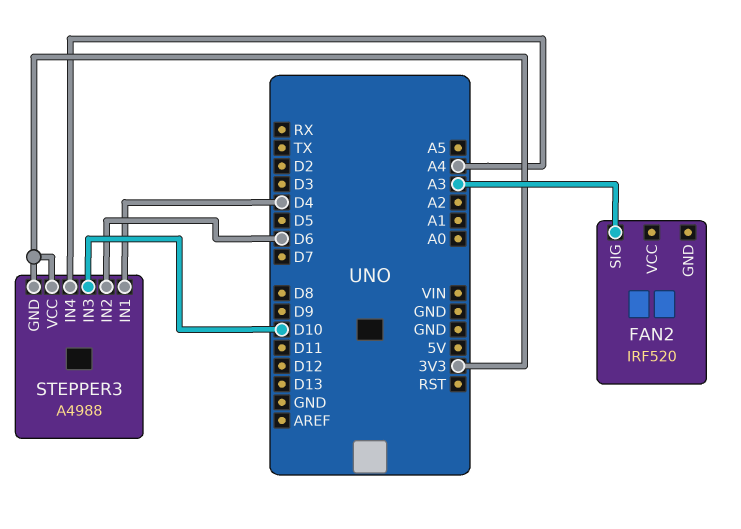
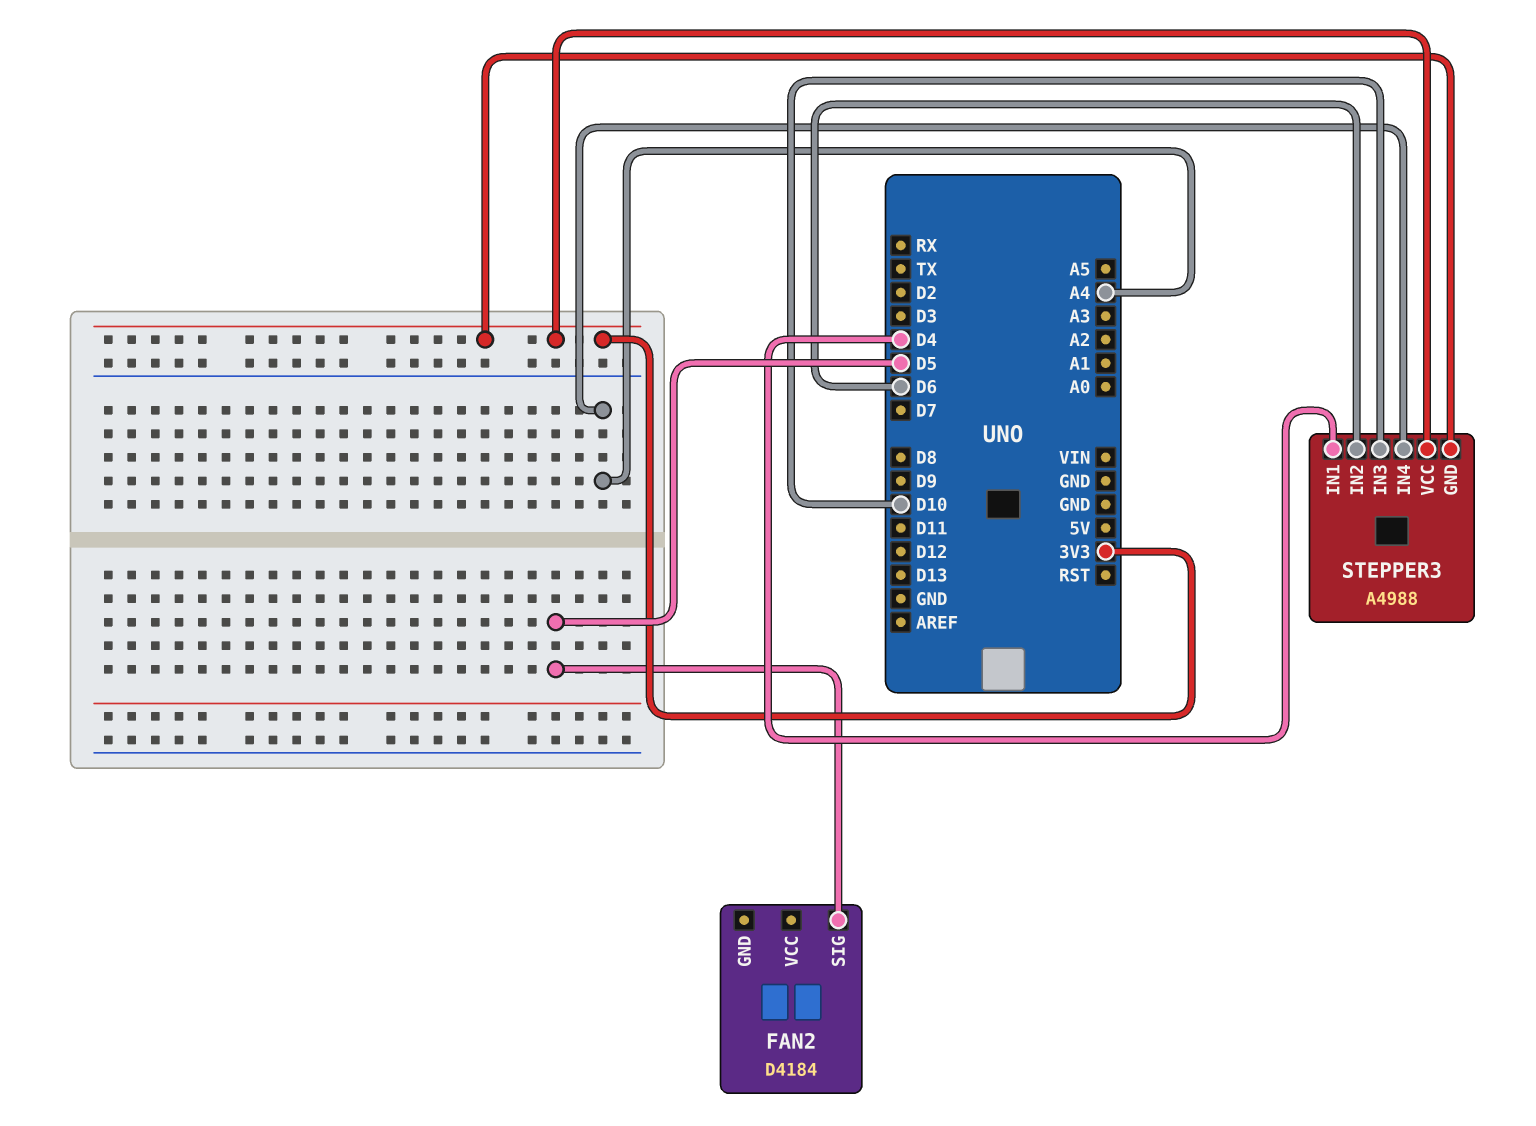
FAN2: IRF520 -> D4184
FAN2 pin SIG: A3 -> D5

